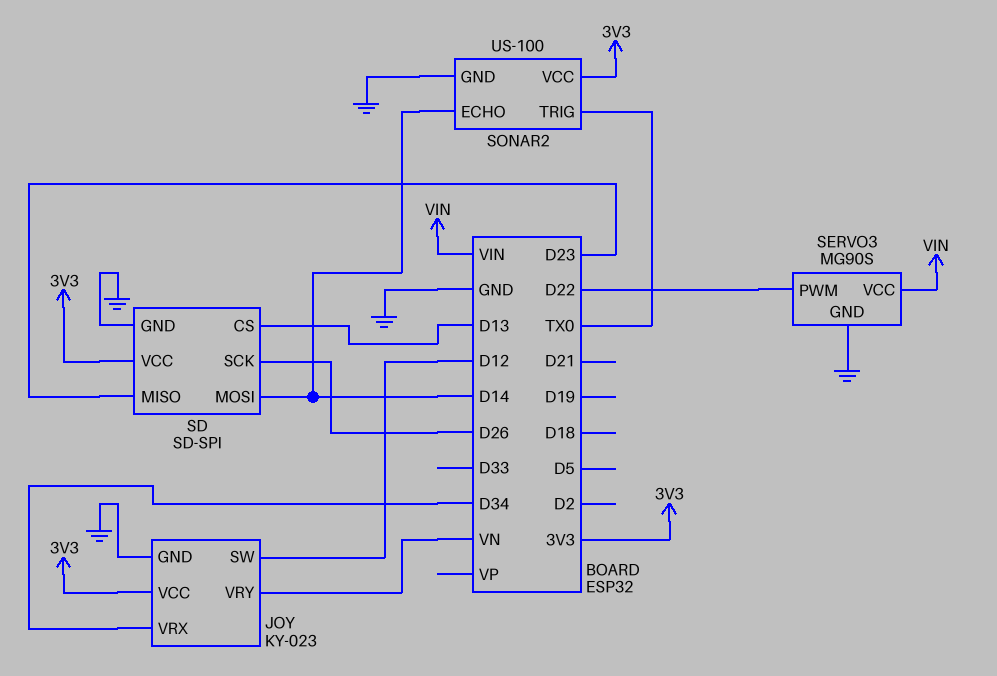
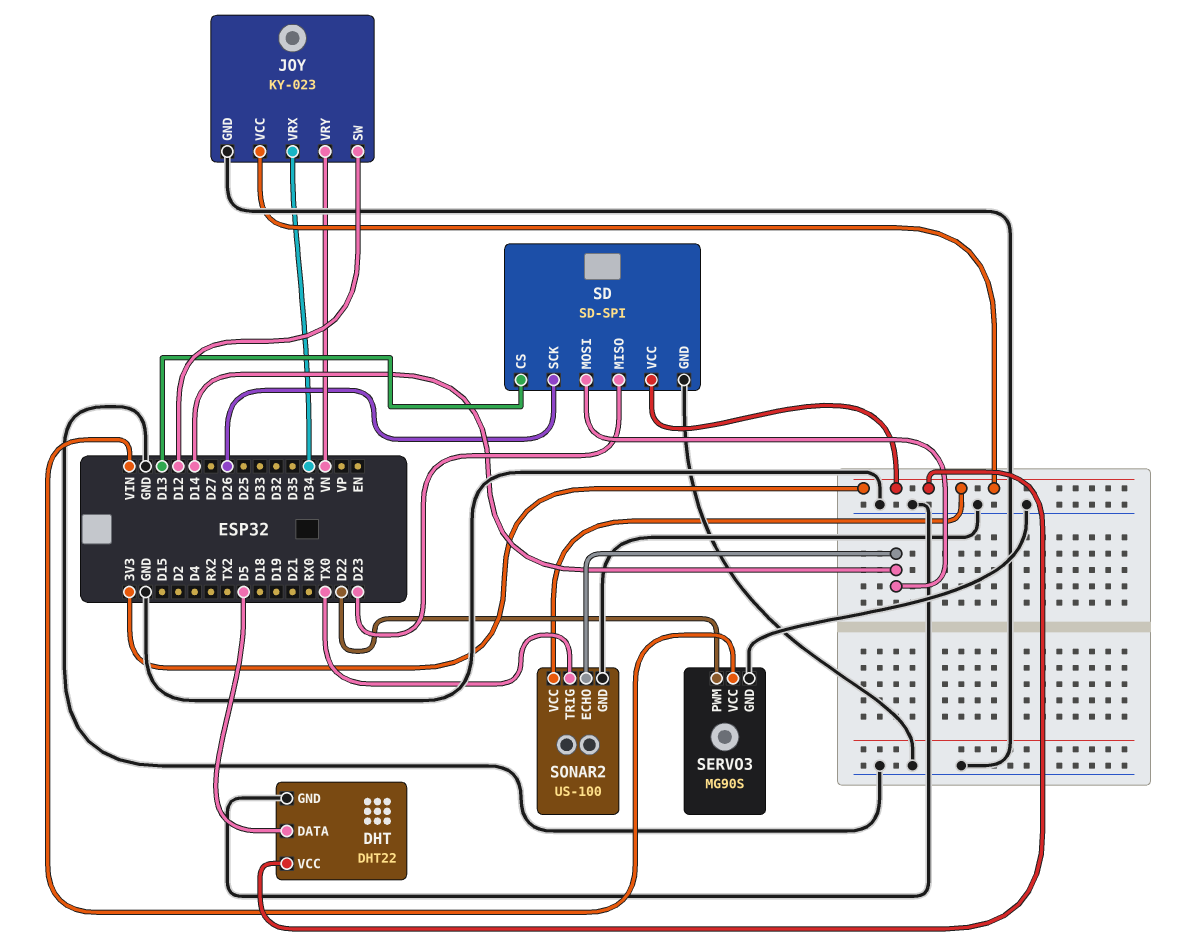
DHT: none -> DHT22
DHT pin DATA: none -> D5
DHT pin GND: none -> GND
DHT pin VCC: none -> 3V3

